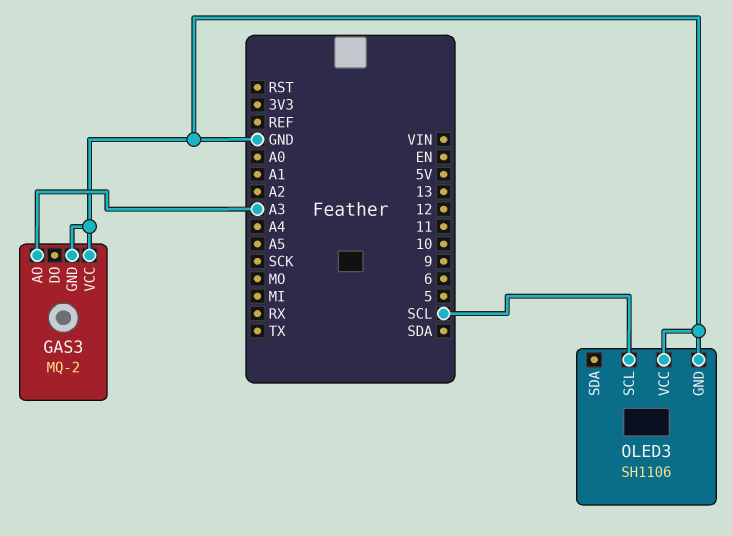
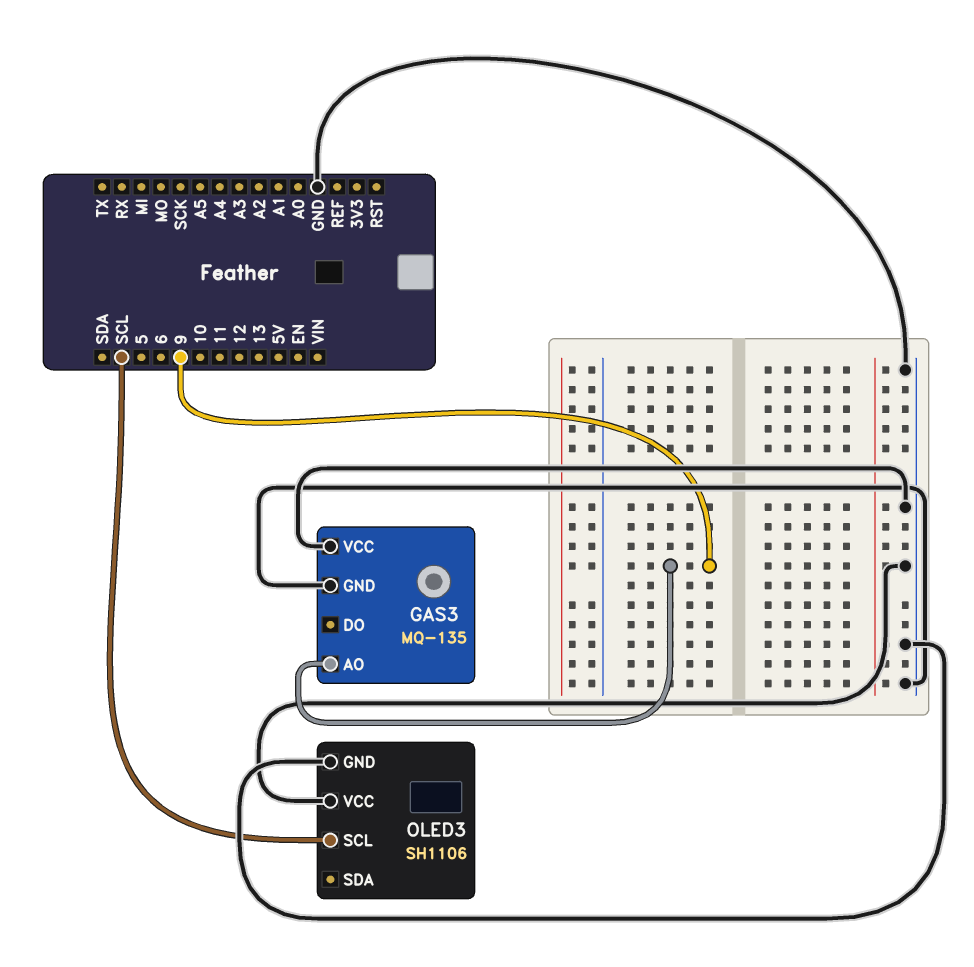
GAS3: MQ-2 -> MQ-135
GAS3 pin AO: A3 -> 9

